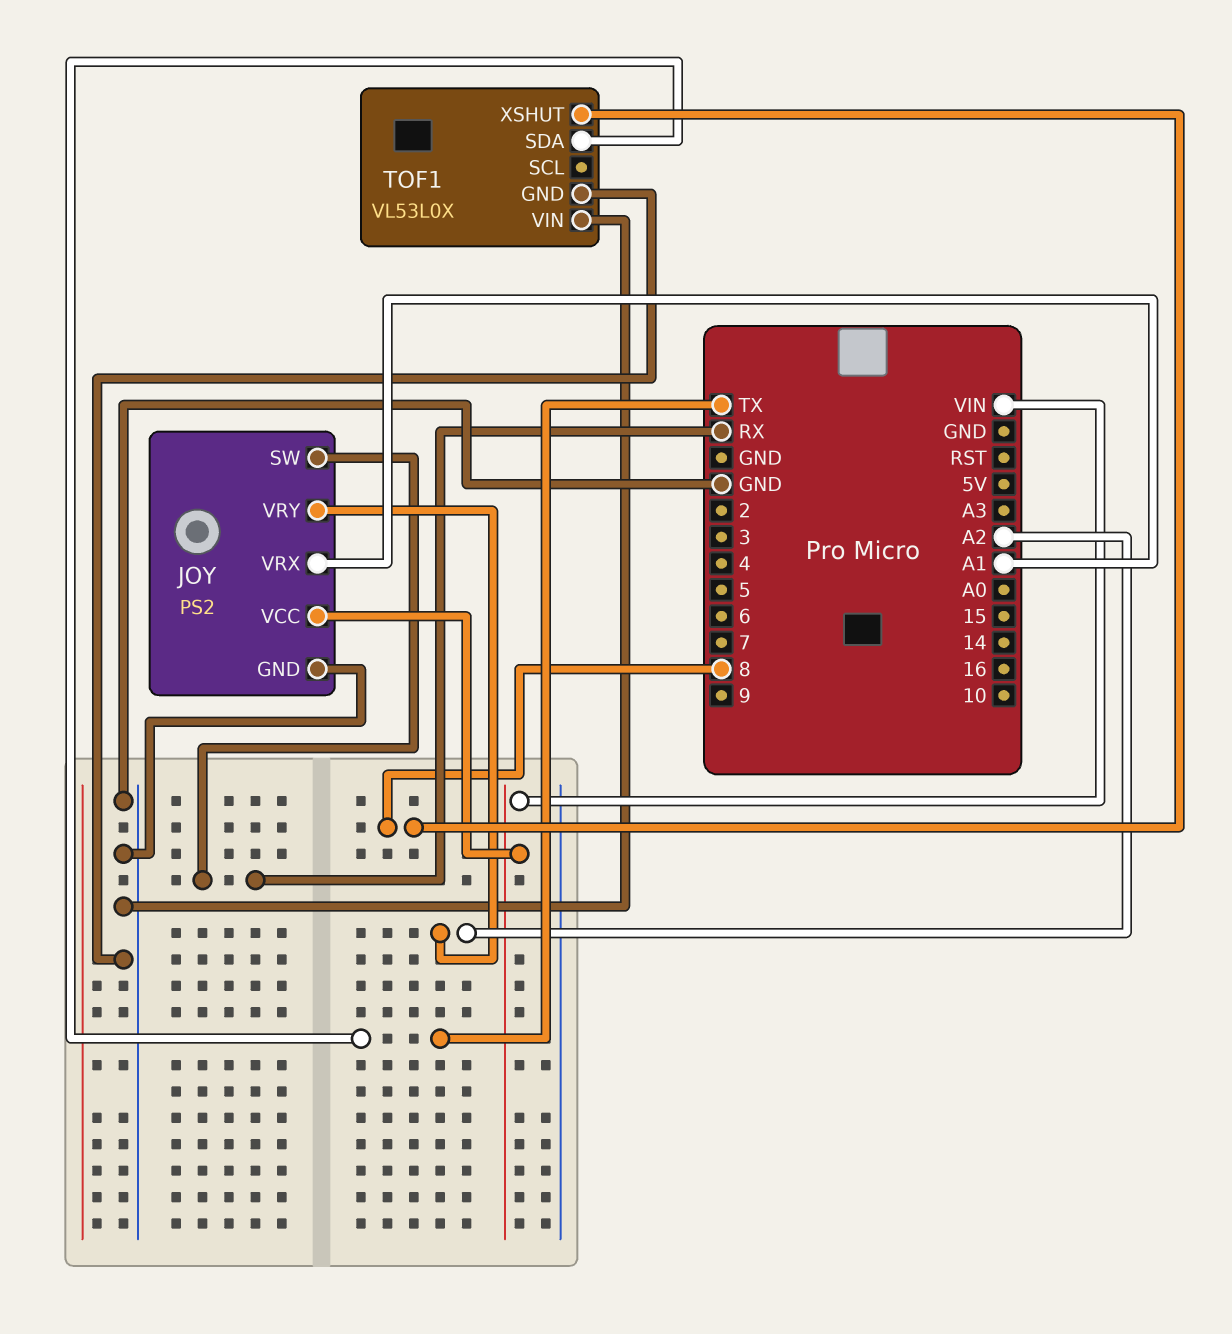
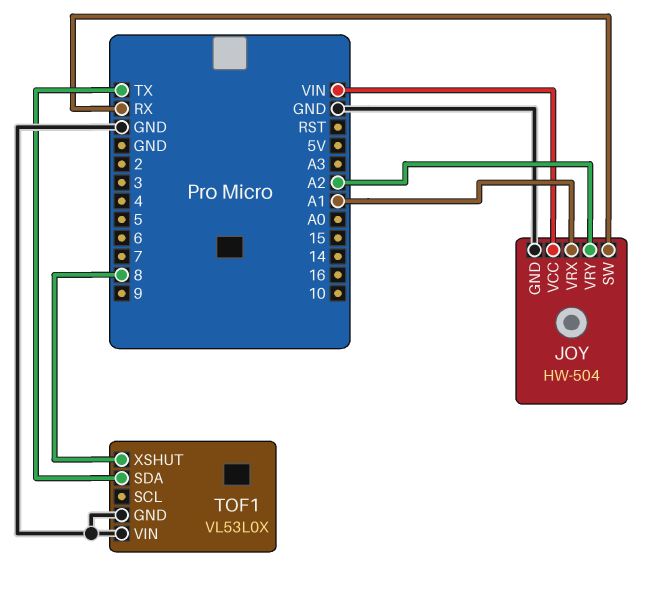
JOY: PS2 -> HW-504

